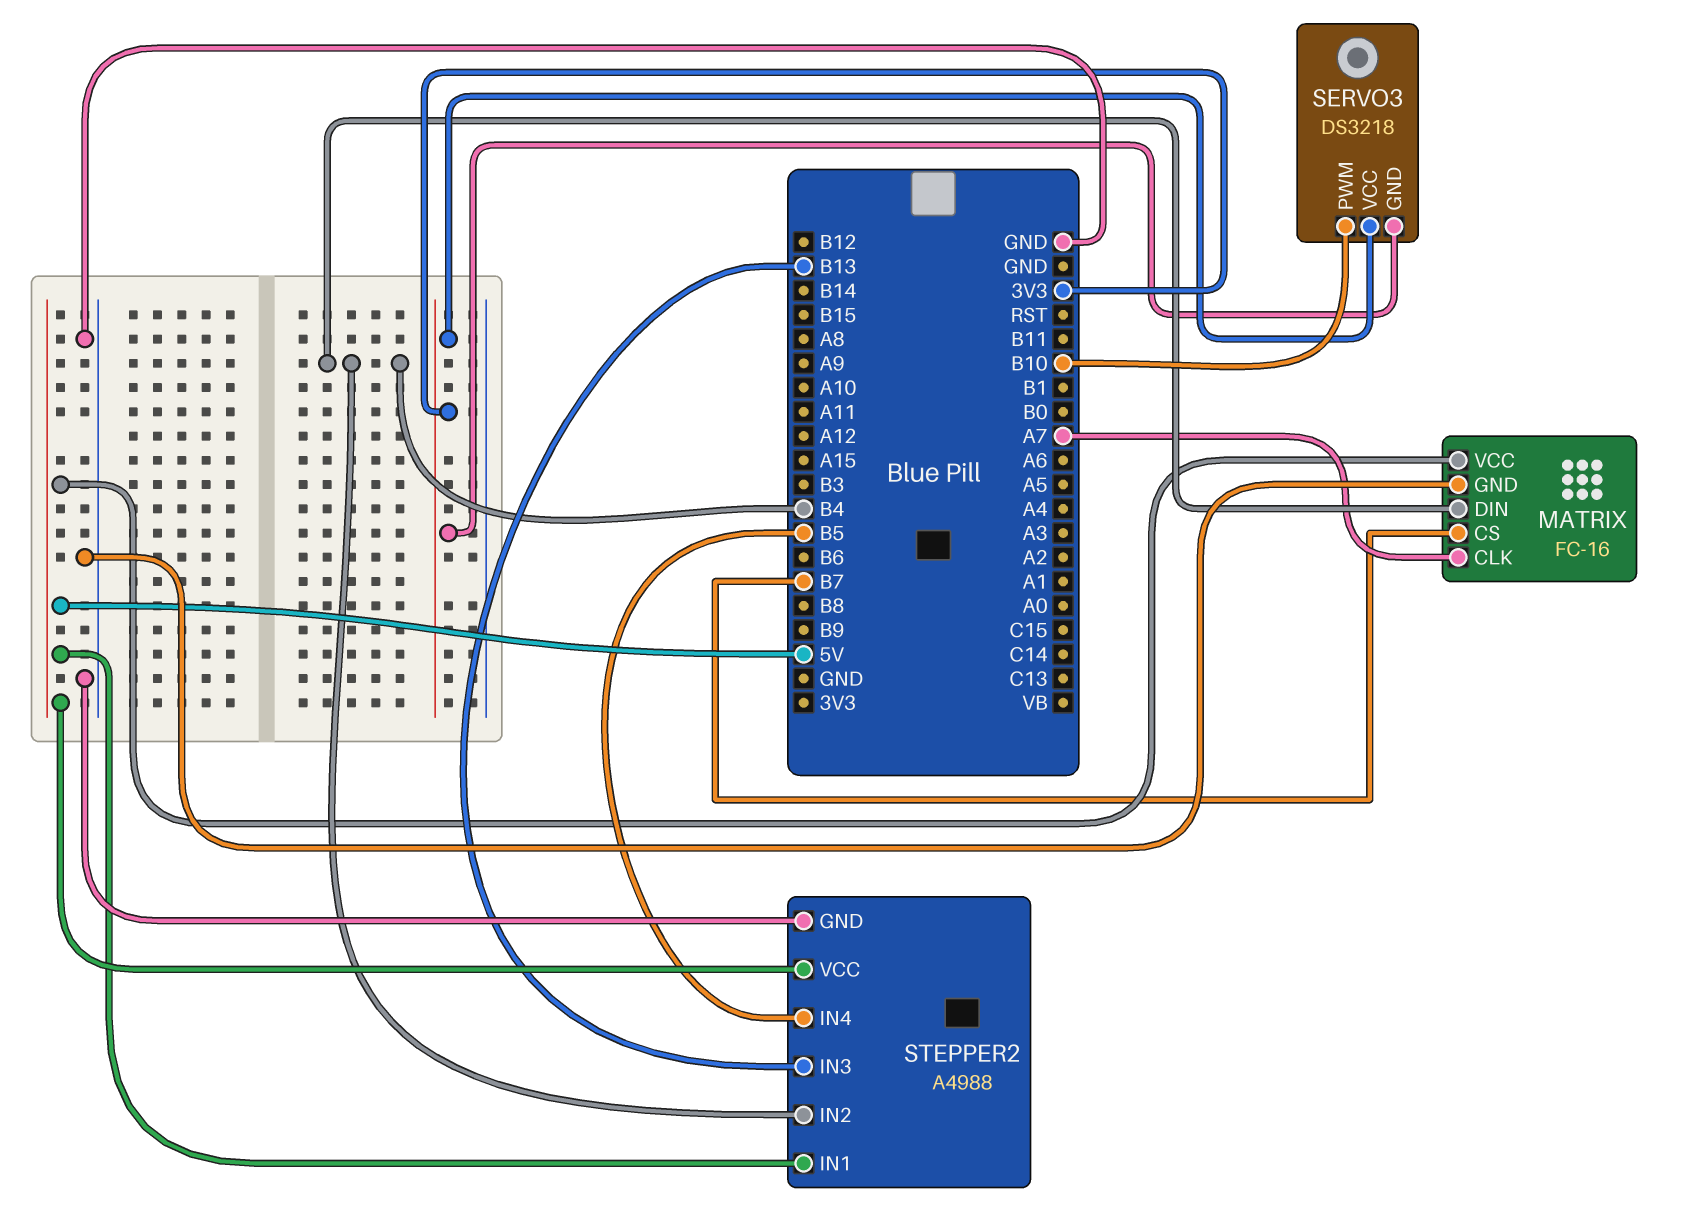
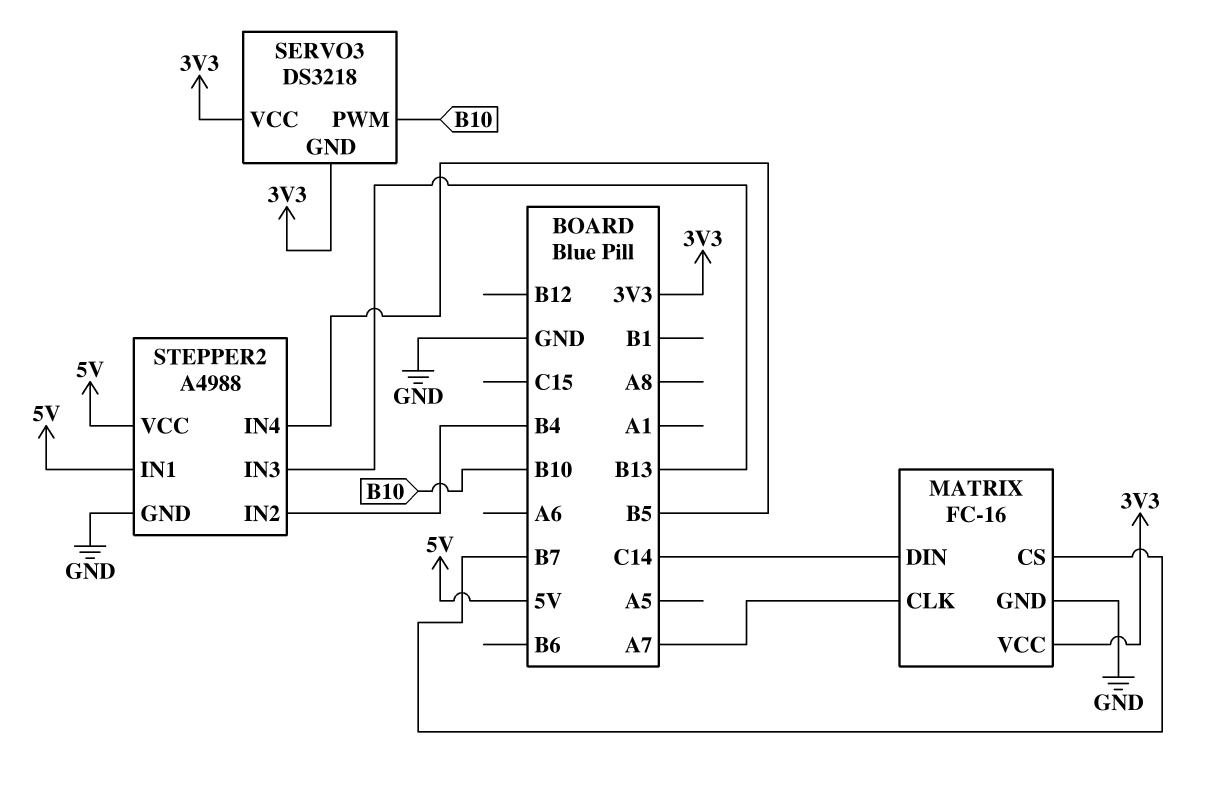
MATRIX pin DIN: B4 -> C14
MATRIX pin VCC: 5V -> 3V3

